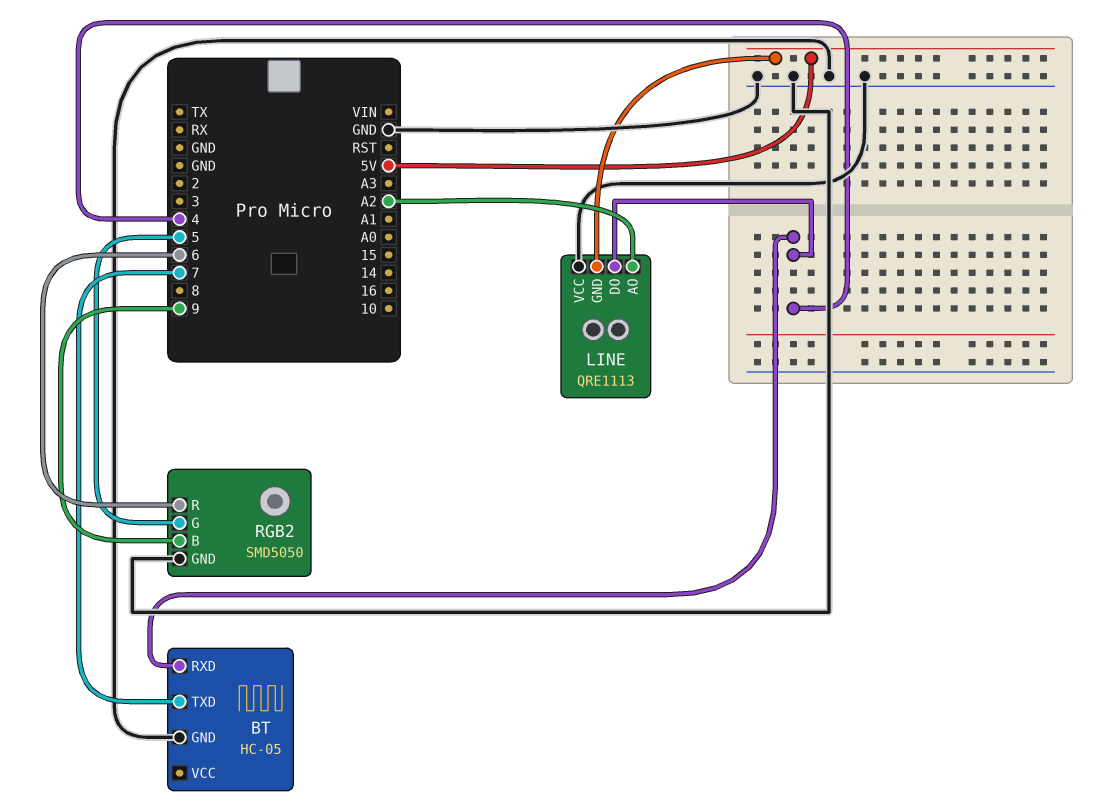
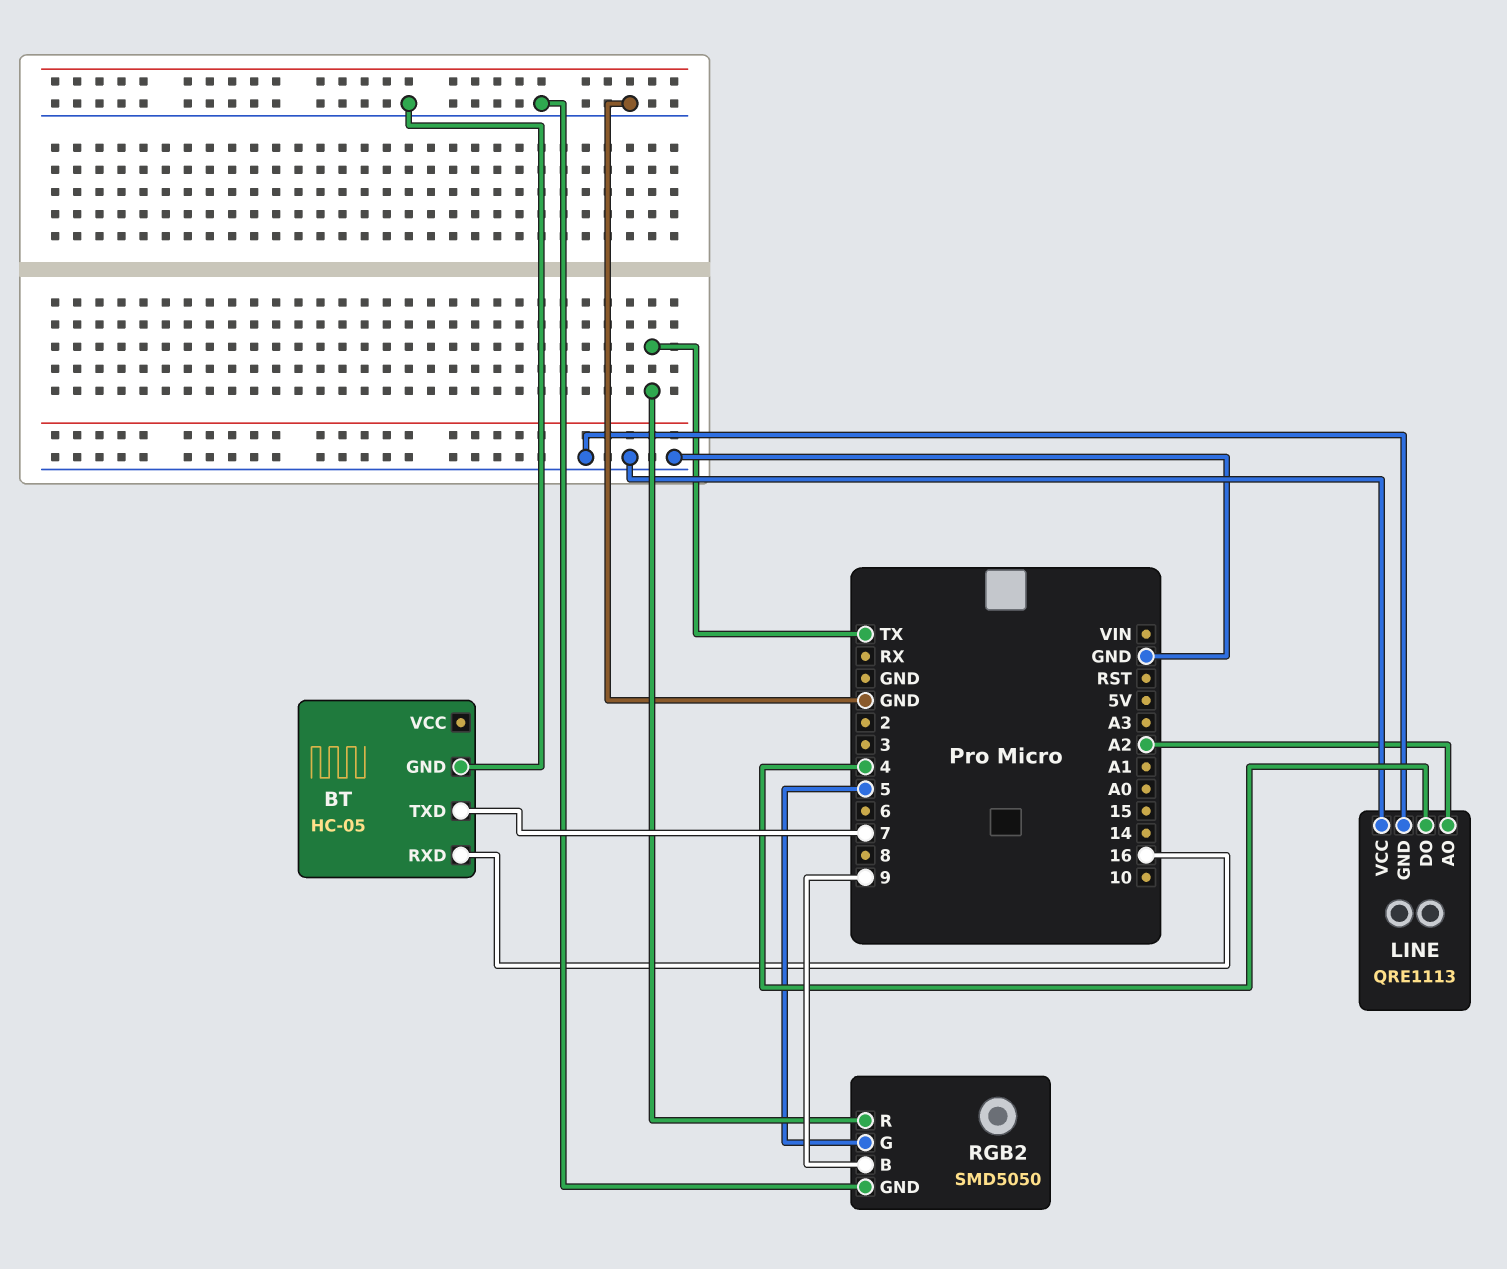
BT pin RXD: 4 -> 16
LINE pin GND: 5V -> GND
RGB2 pin R: 6 -> TX

